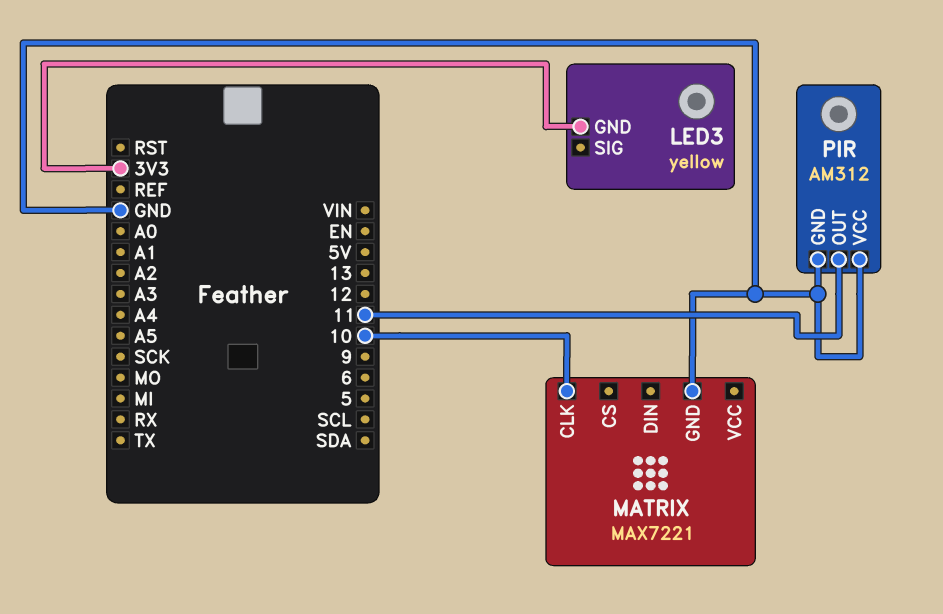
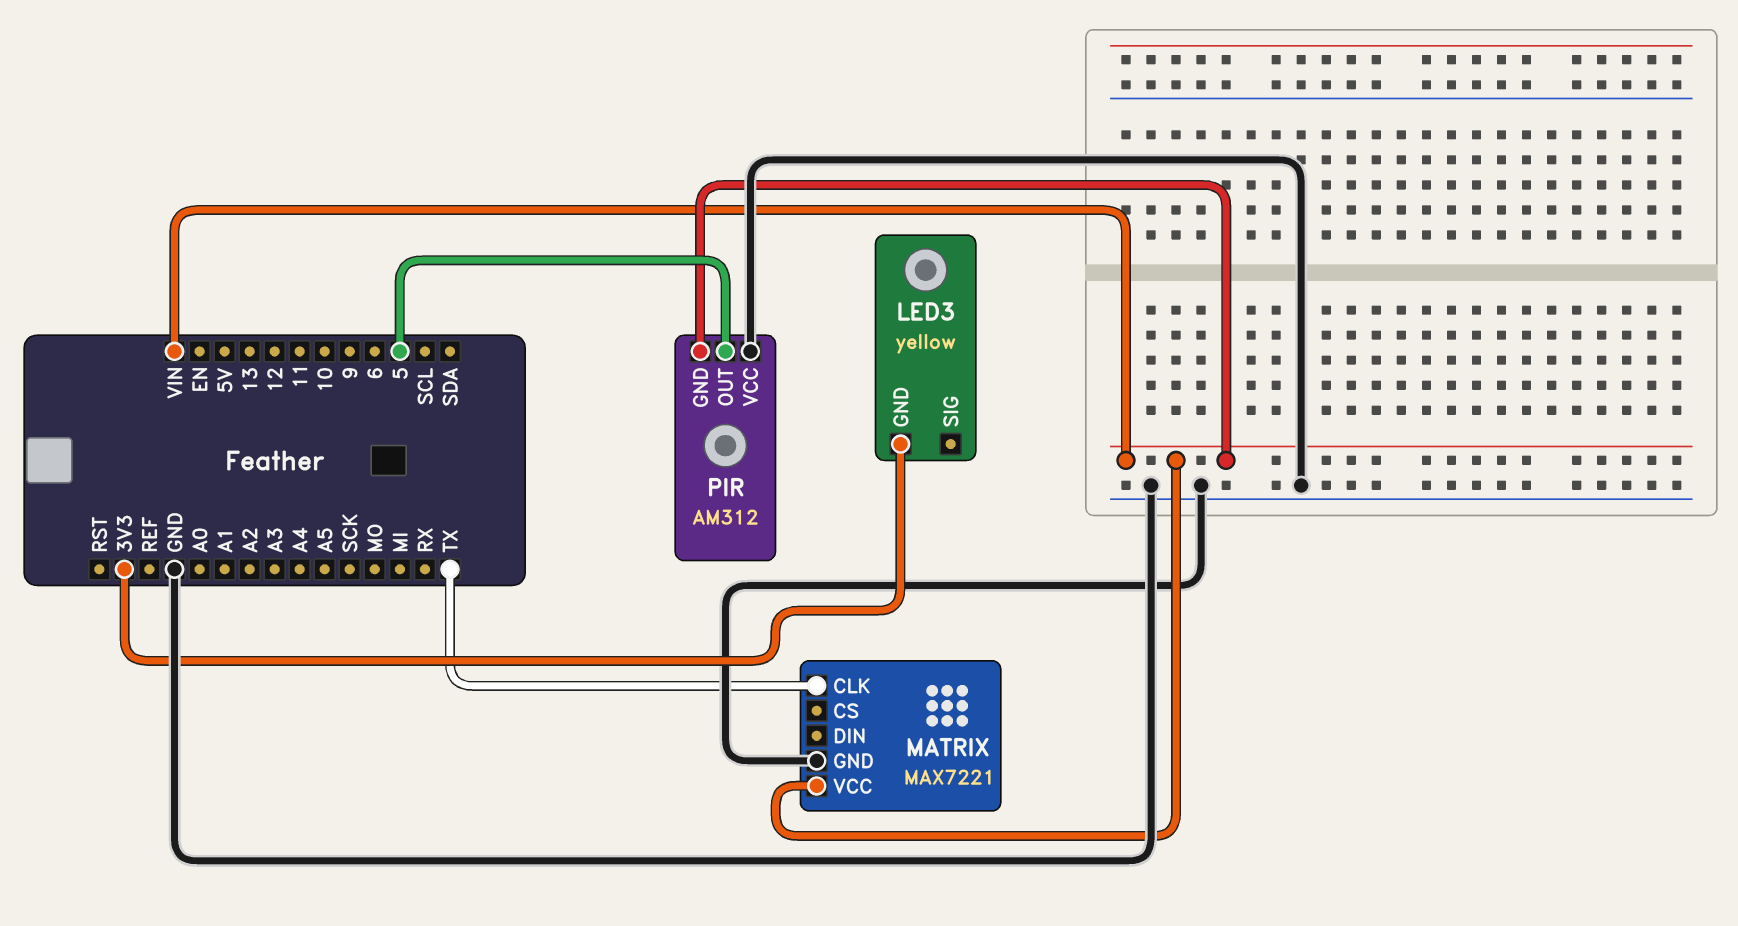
MATRIX pin CLK: 10 -> TX
MATRIX pin VCC: none -> VIN
PIR pin GND: GND -> VIN
PIR pin OUT: 11 -> 5

